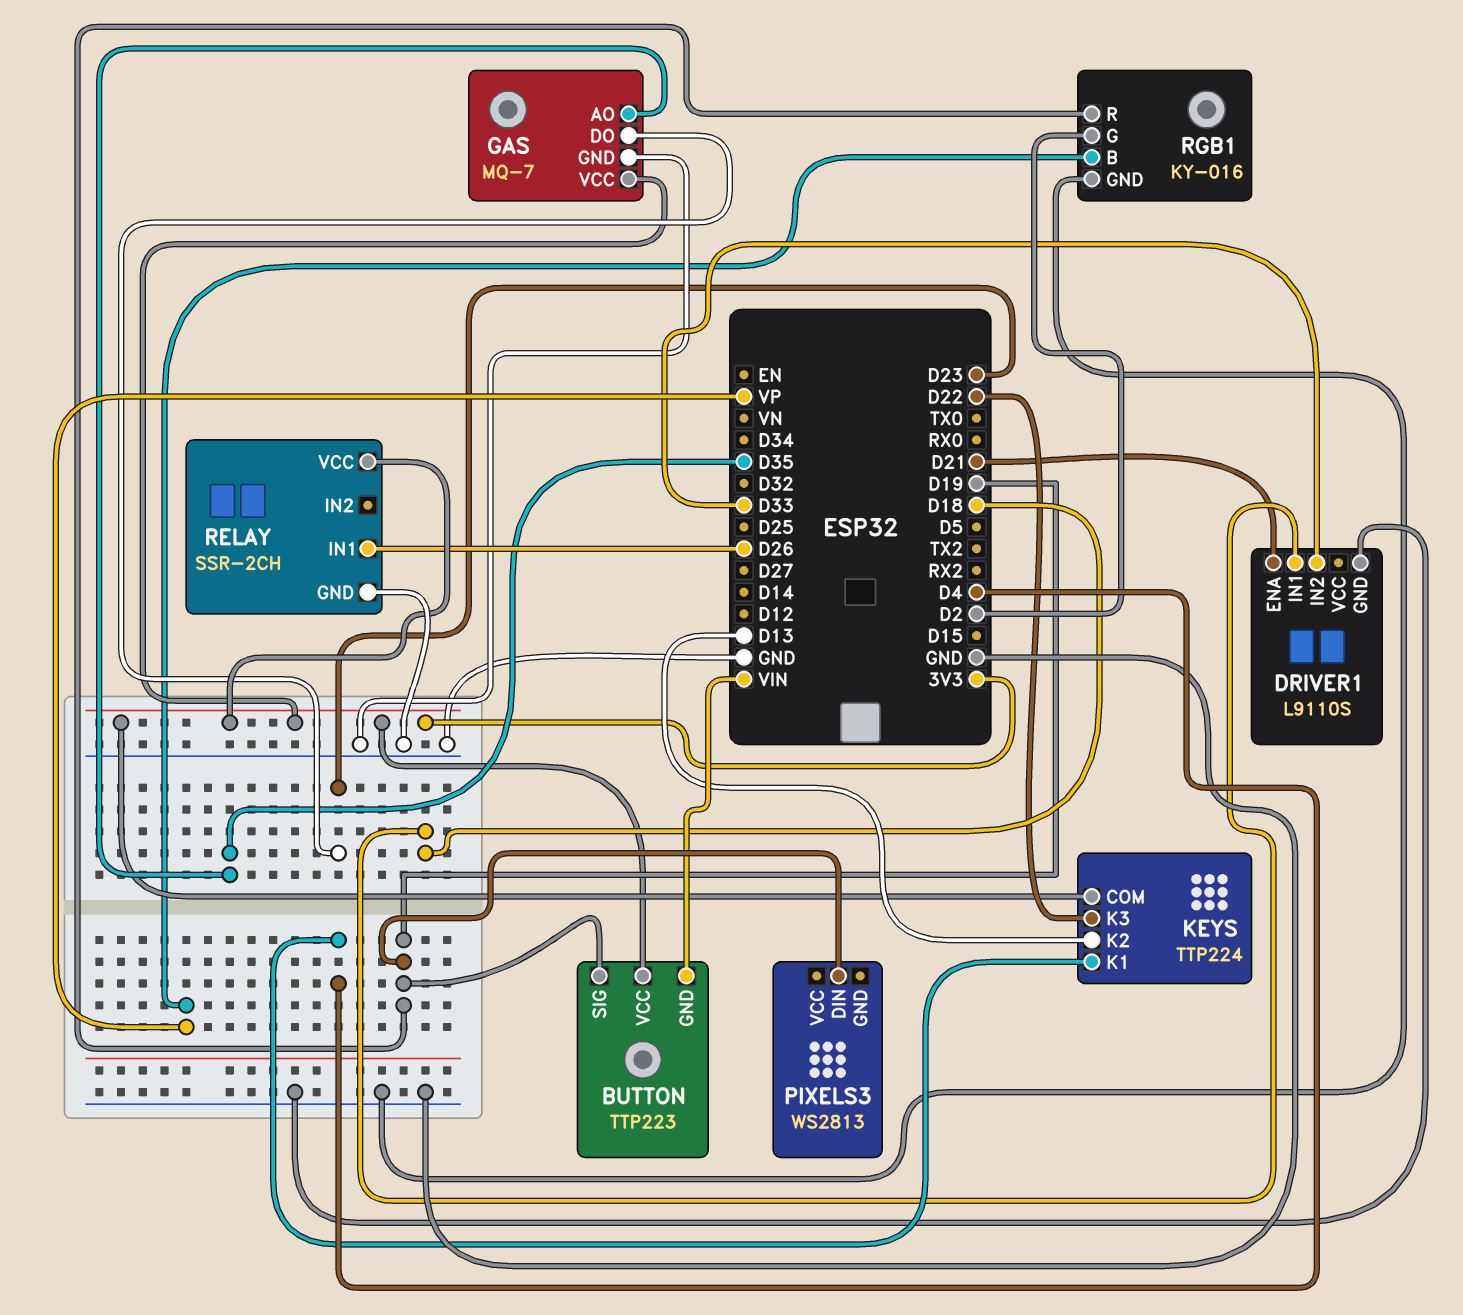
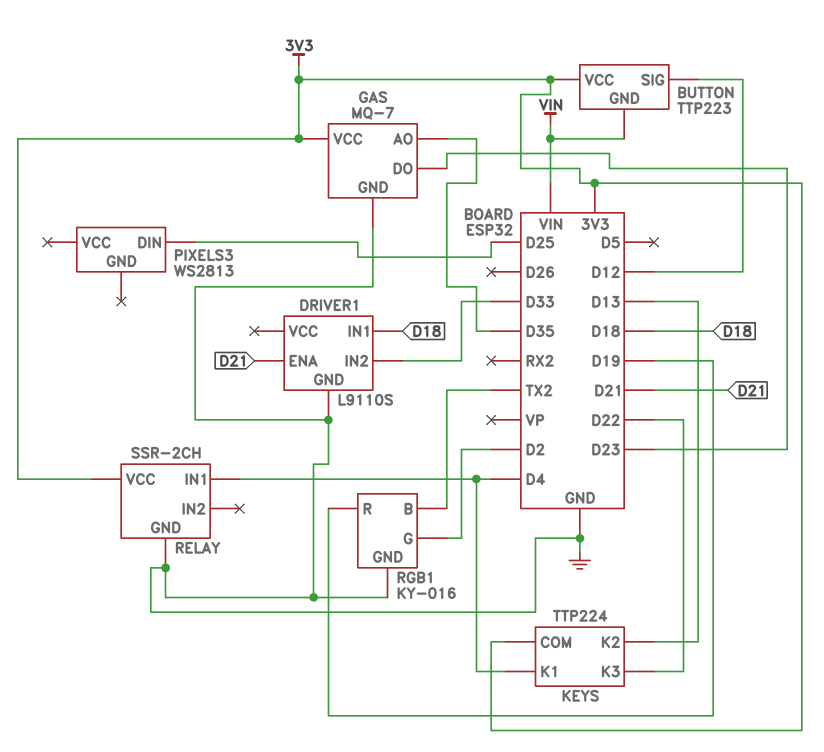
BUTTON pin SIG: D19 -> D12
PIXELS3 pin DIN: D19 -> D25
RELAY pin IN1: D26 -> D4
RGB1 pin B: VP -> TX2

